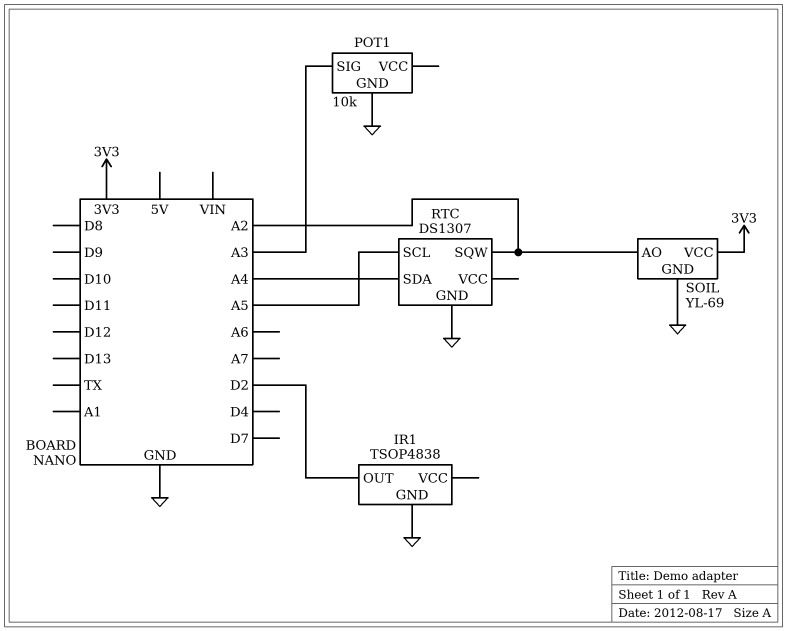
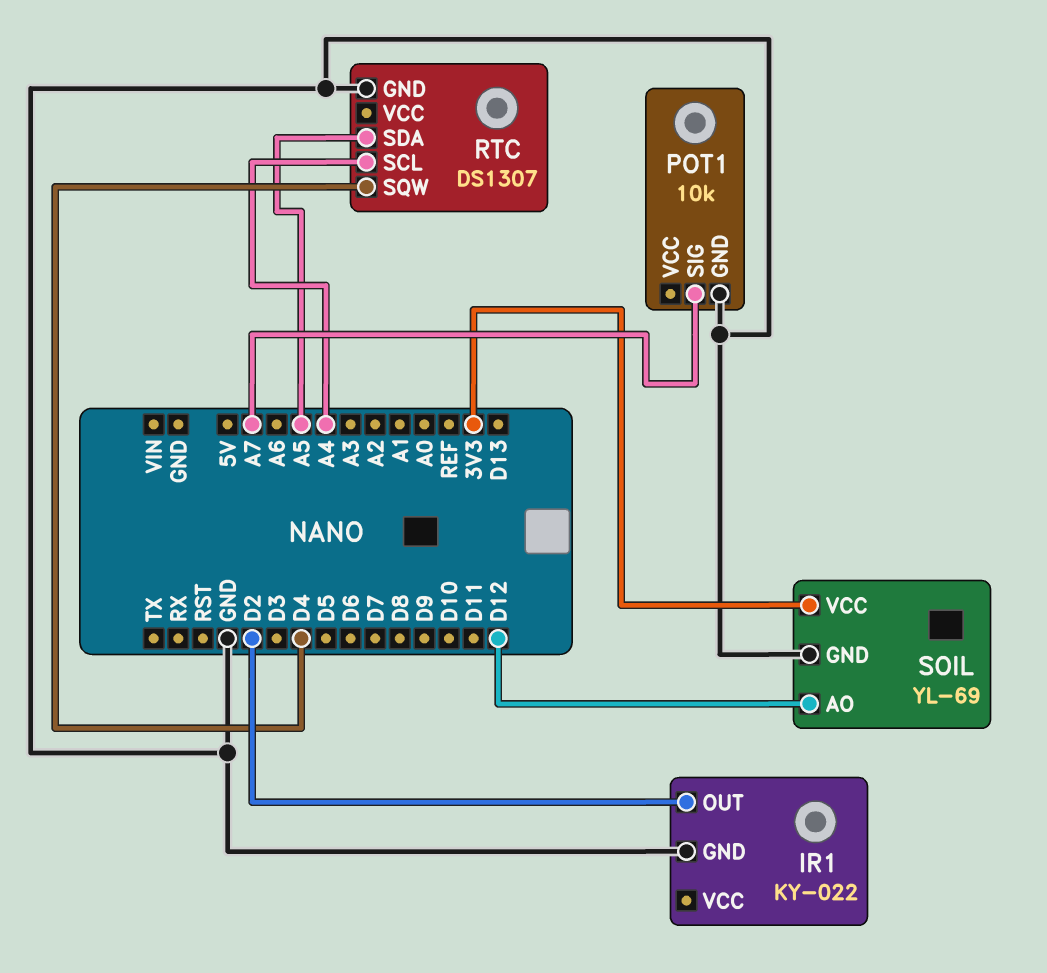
IR1: TSOP4838 -> KY-022
POT1 pin SIG: A3 -> A7
RTC pin SCL: A5 -> A4
RTC pin SDA: A4 -> A5
RTC pin SQW: A2 -> D4
SOIL pin AO: A2 -> D12

